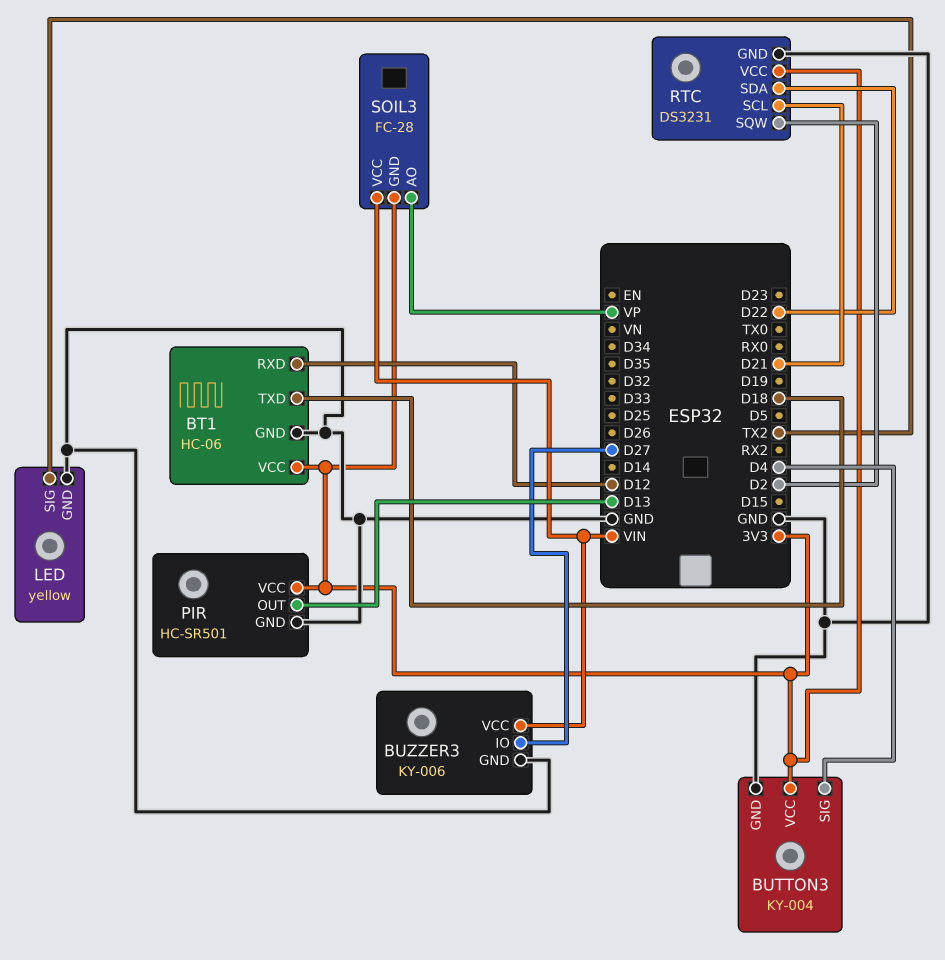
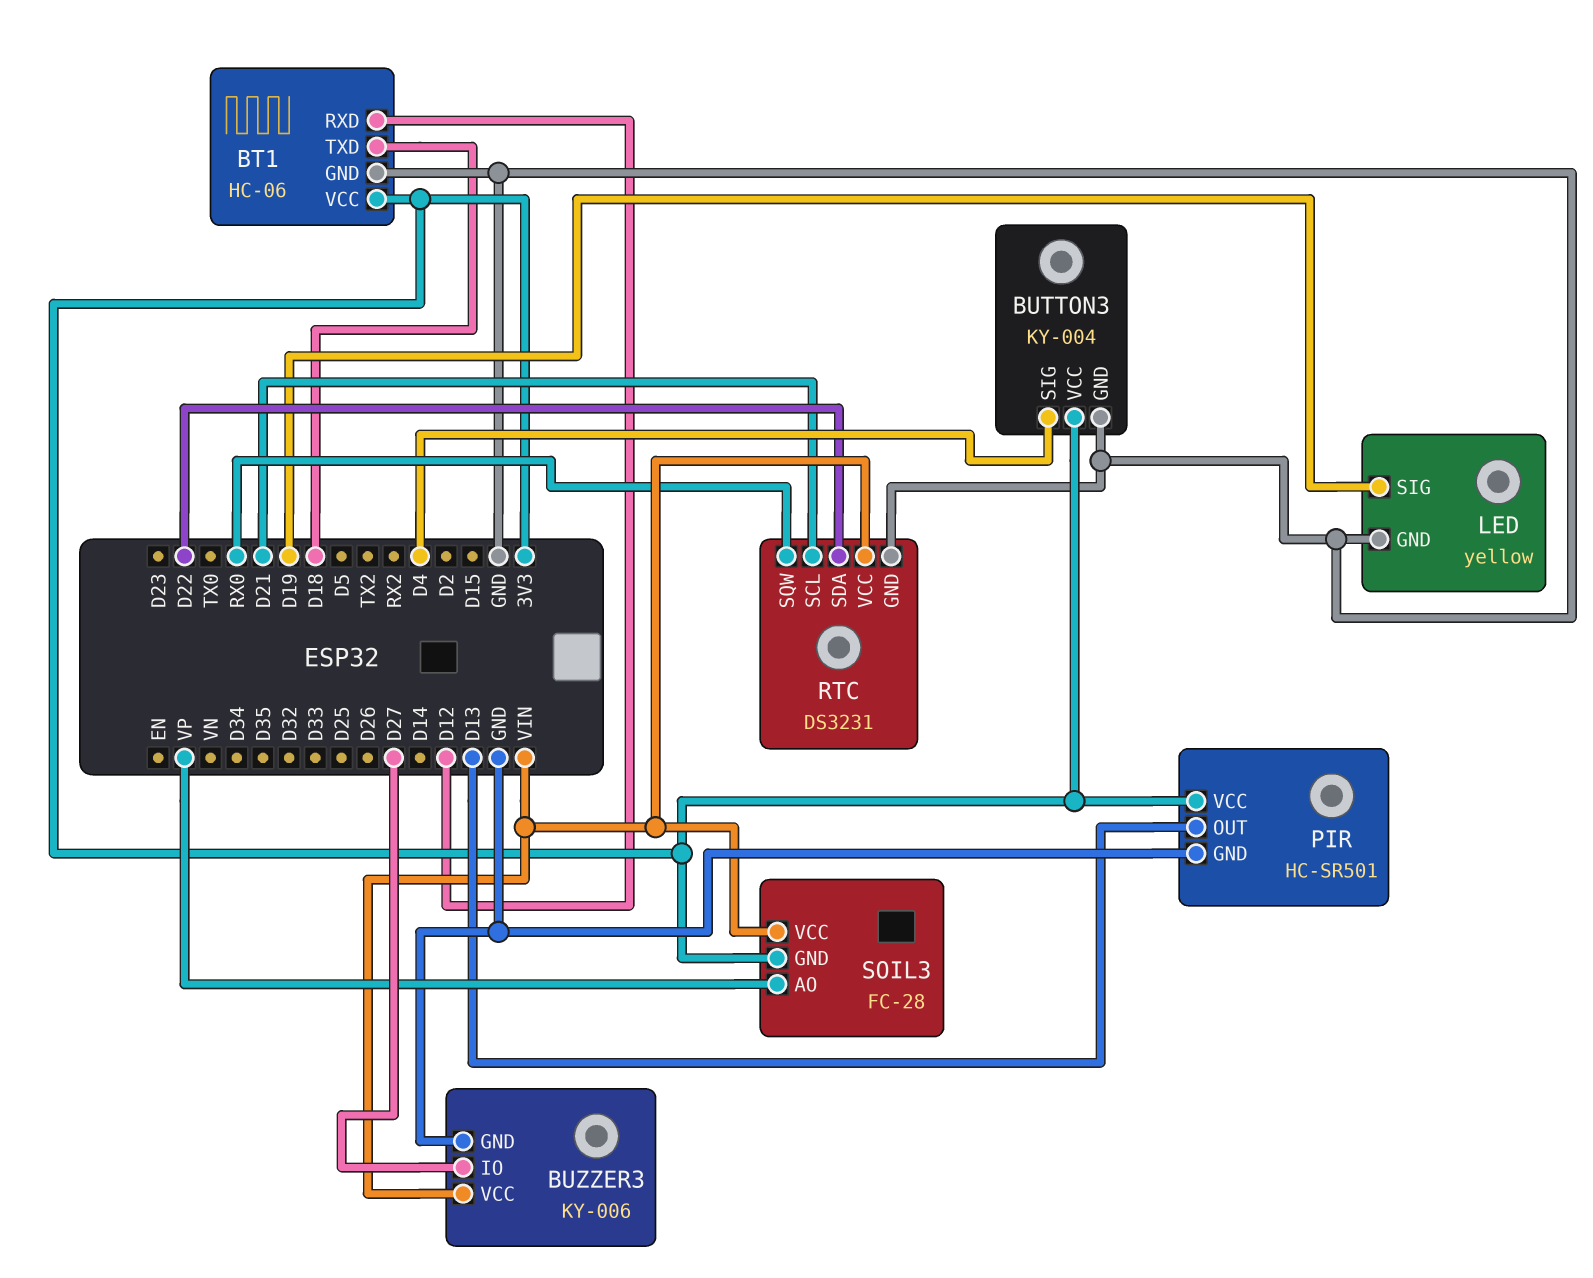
LED pin SIG: TX2 -> D19
RTC pin SQW: D2 -> RX0
RTC pin VCC: 3V3 -> VIN

